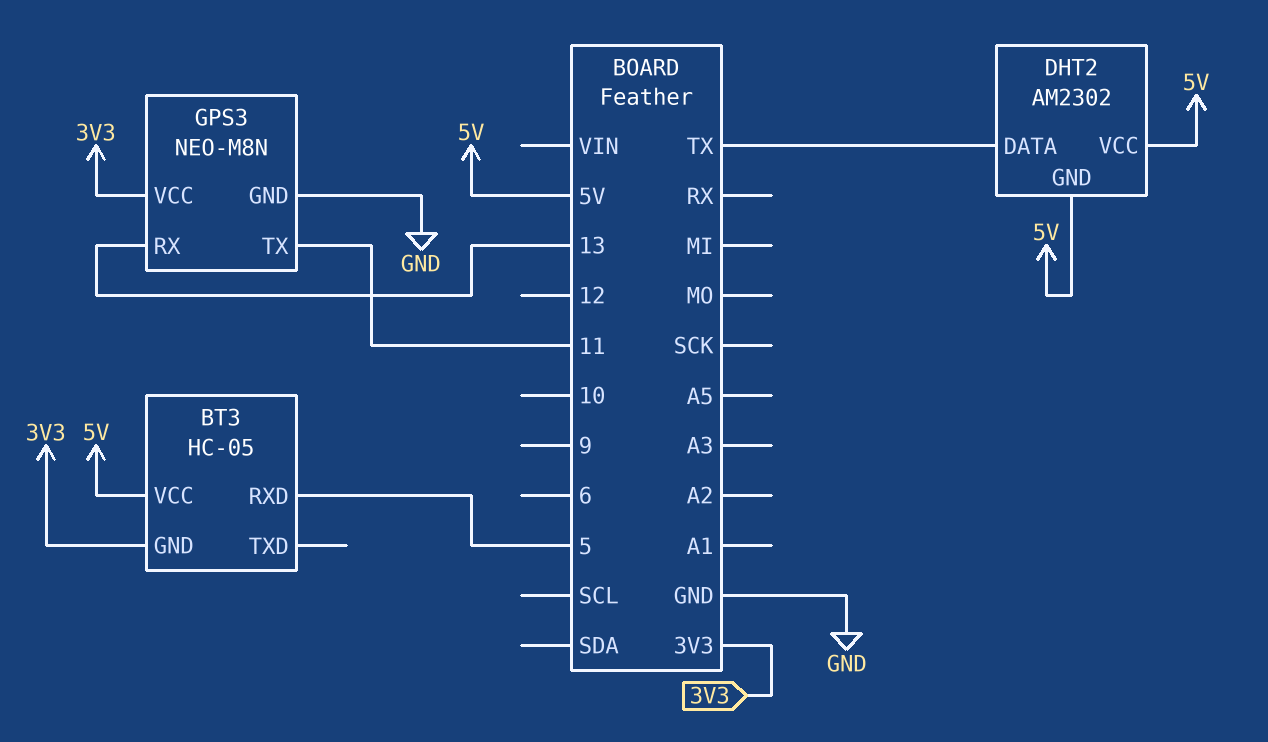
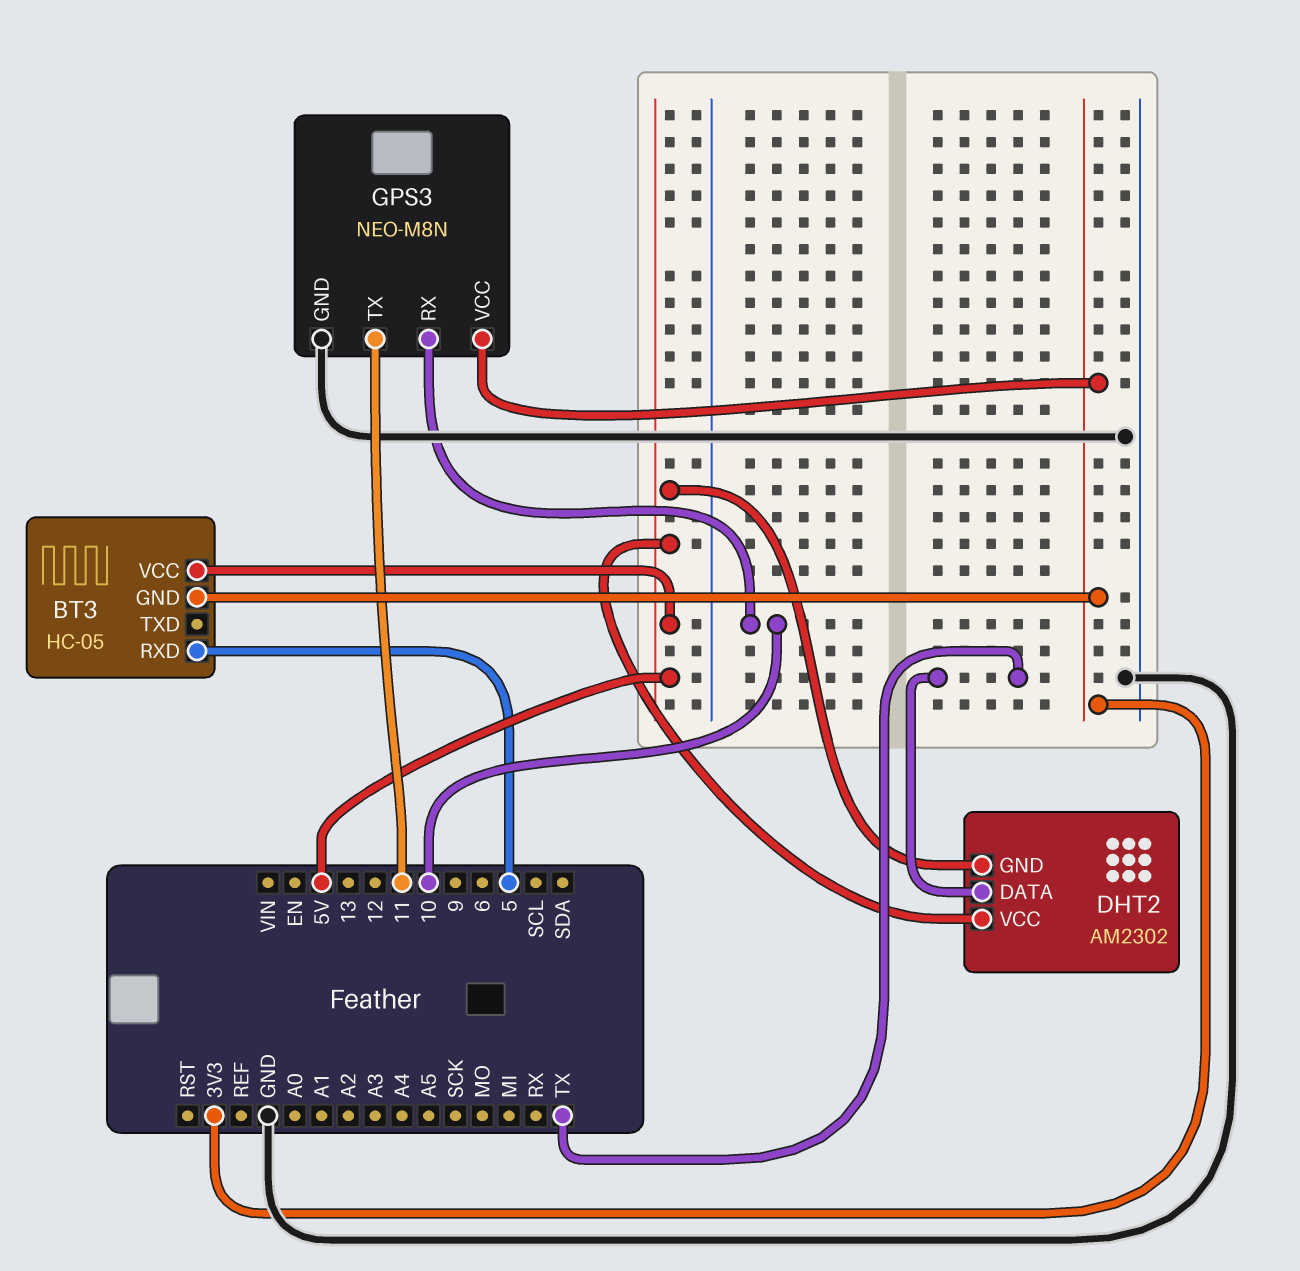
GPS3 pin RX: 13 -> 10

